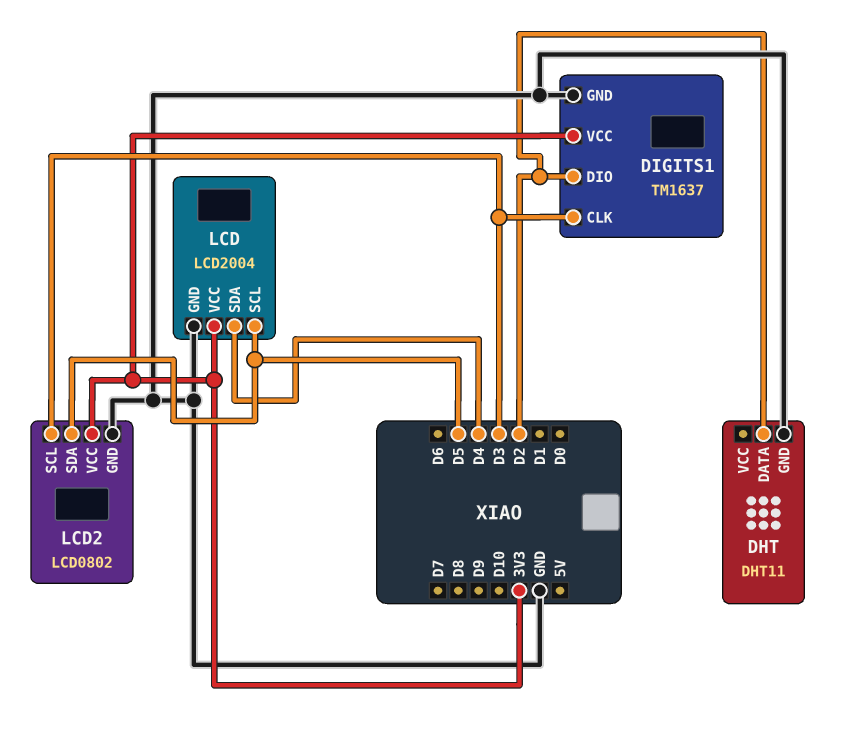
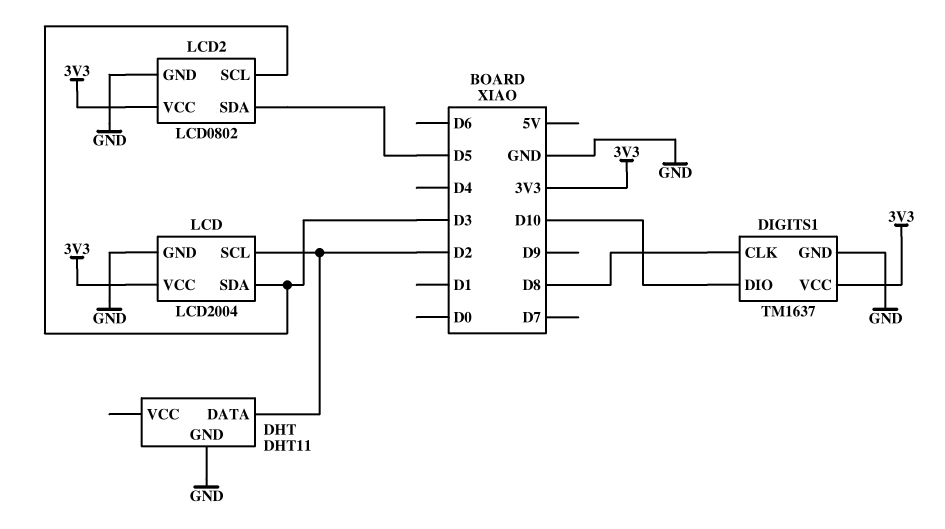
DIGITS1 pin CLK: D3 -> D8
DIGITS1 pin DIO: D2 -> D10
LCD pin SCL: D5 -> D2
LCD pin SDA: D4 -> D3

